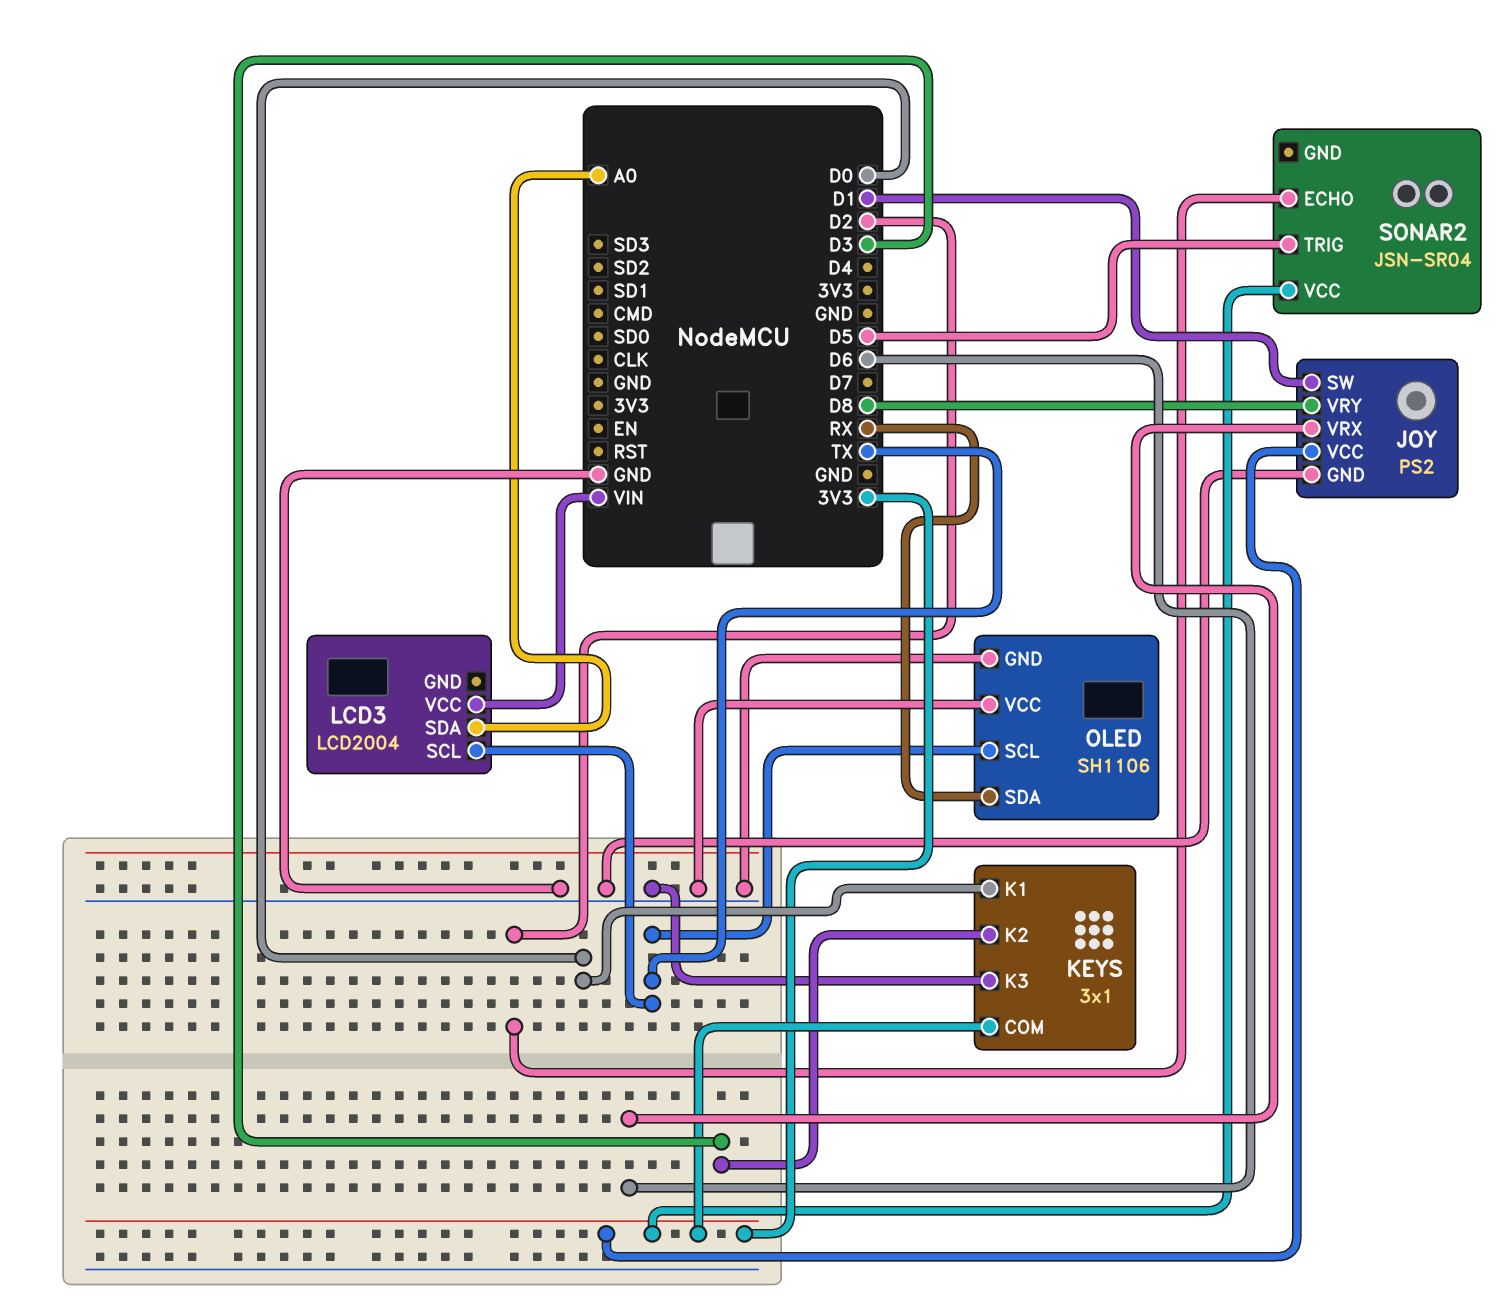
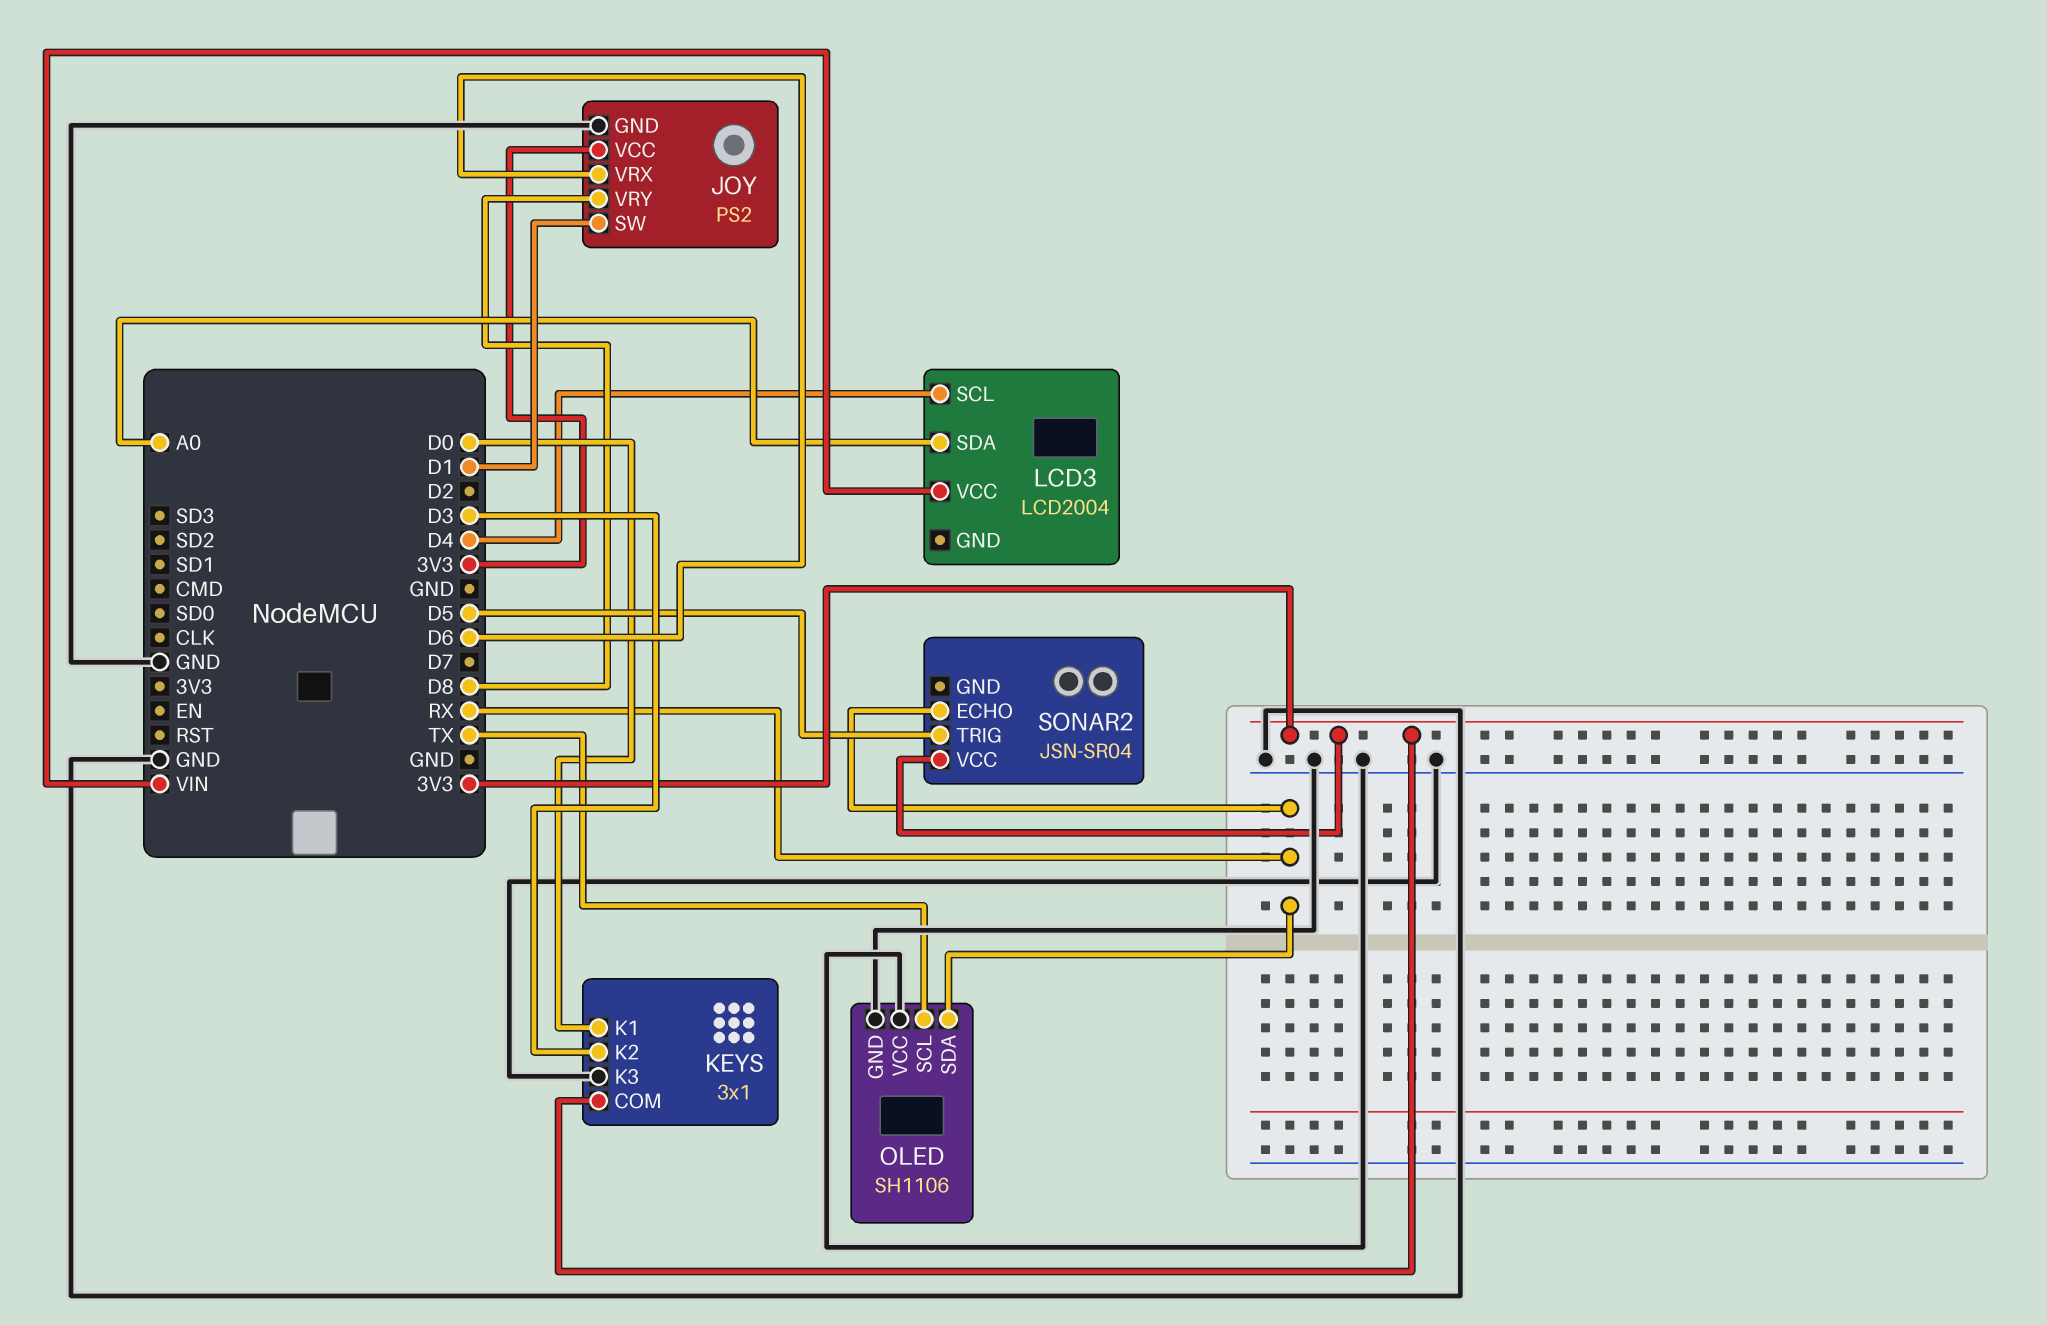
LCD3 pin SCL: TX -> D4
SONAR2 pin ECHO: D2 -> RX

